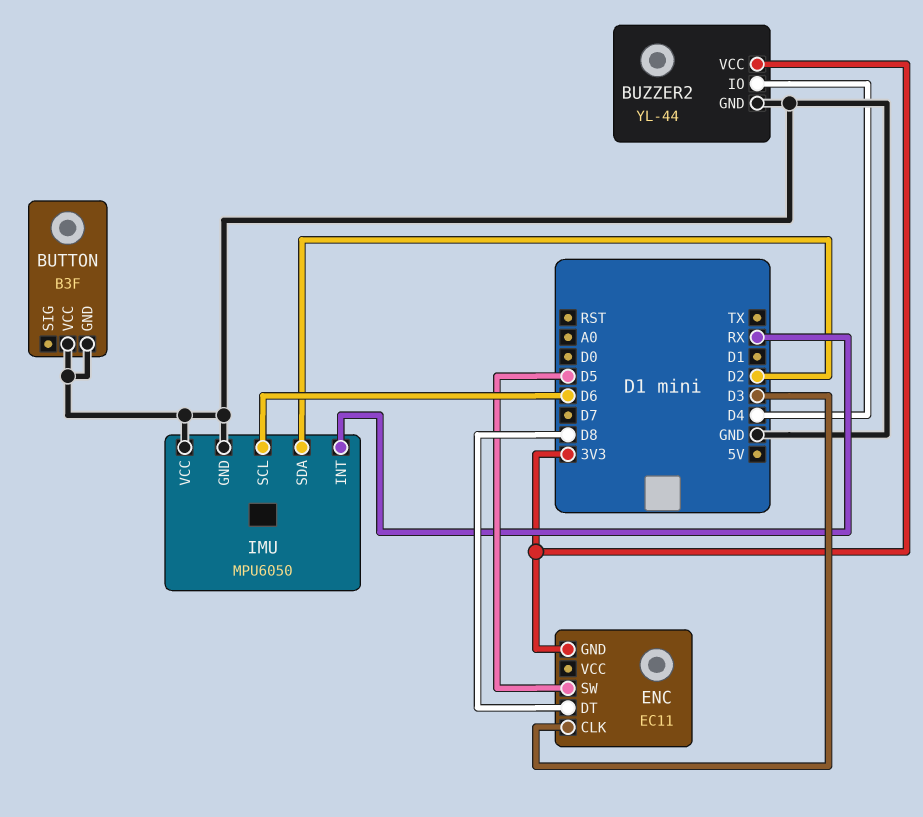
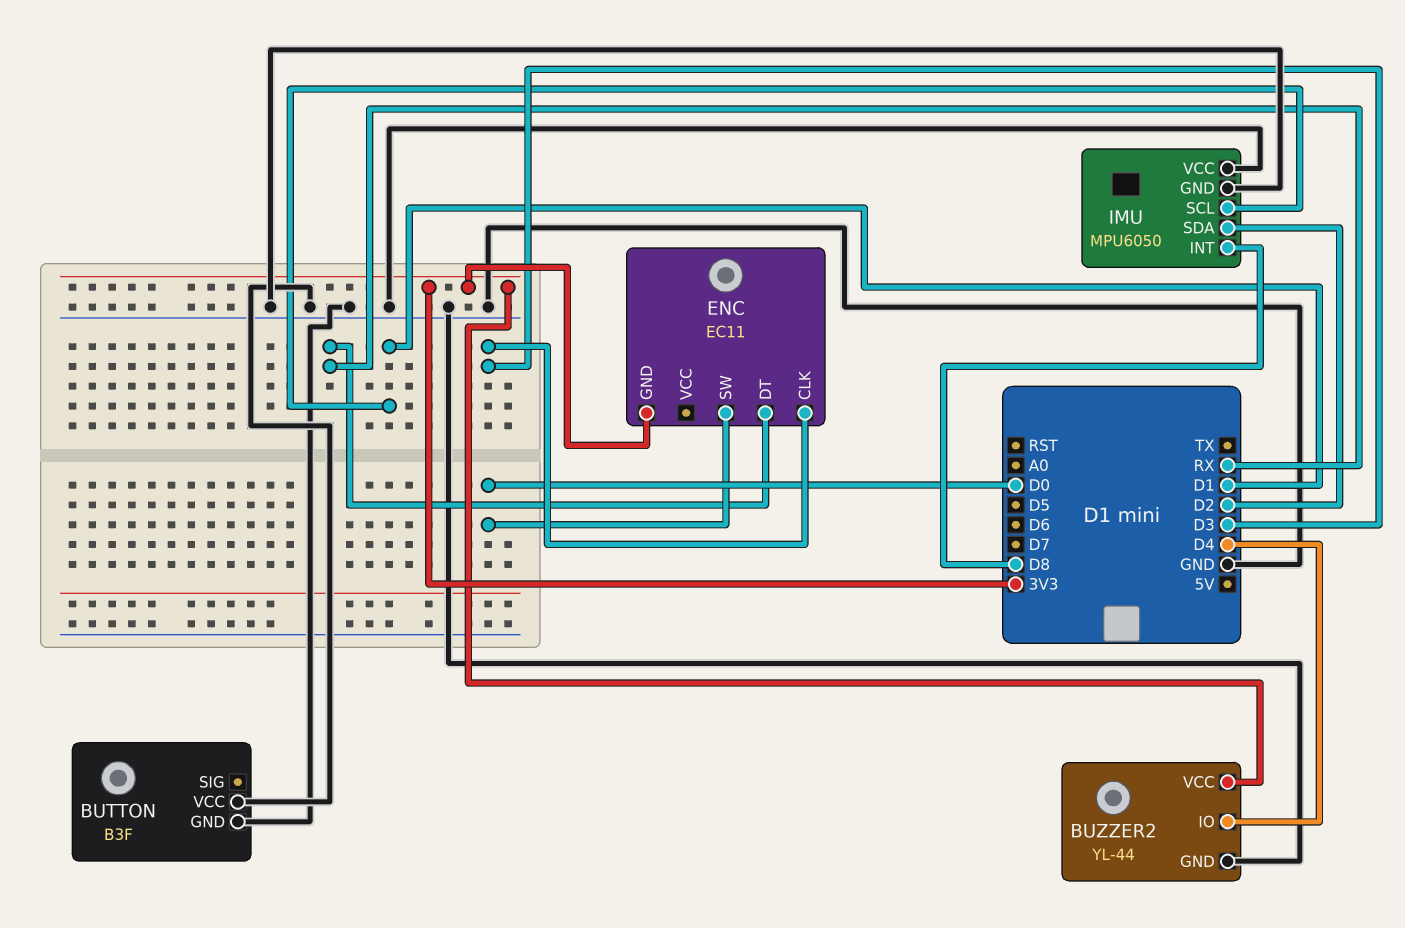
ENC pin DT: D8 -> RX
ENC pin SW: D5 -> D0
IMU pin INT: RX -> D8
IMU pin SCL: D6 -> D1

